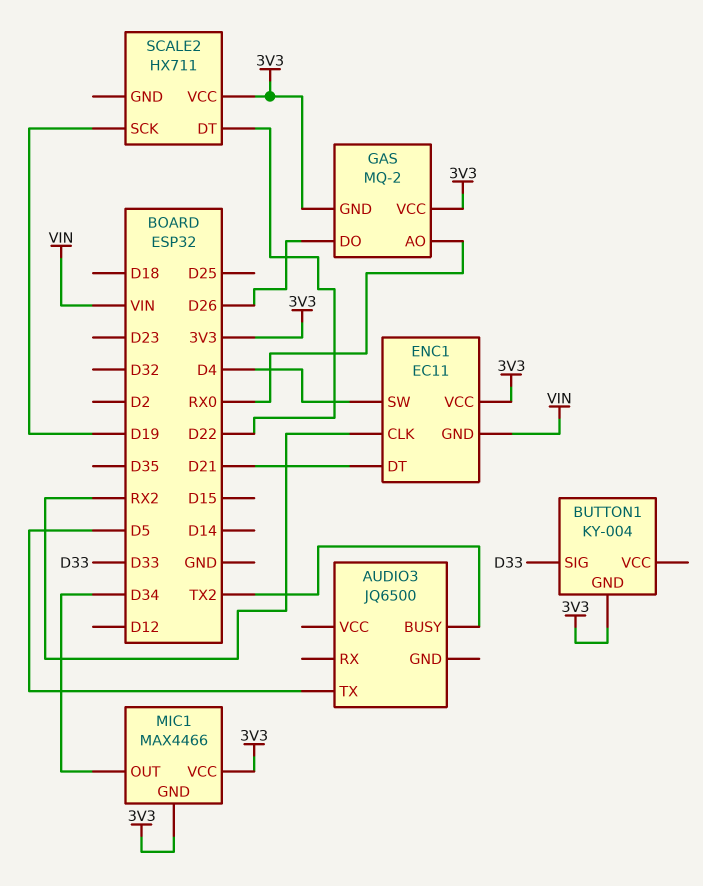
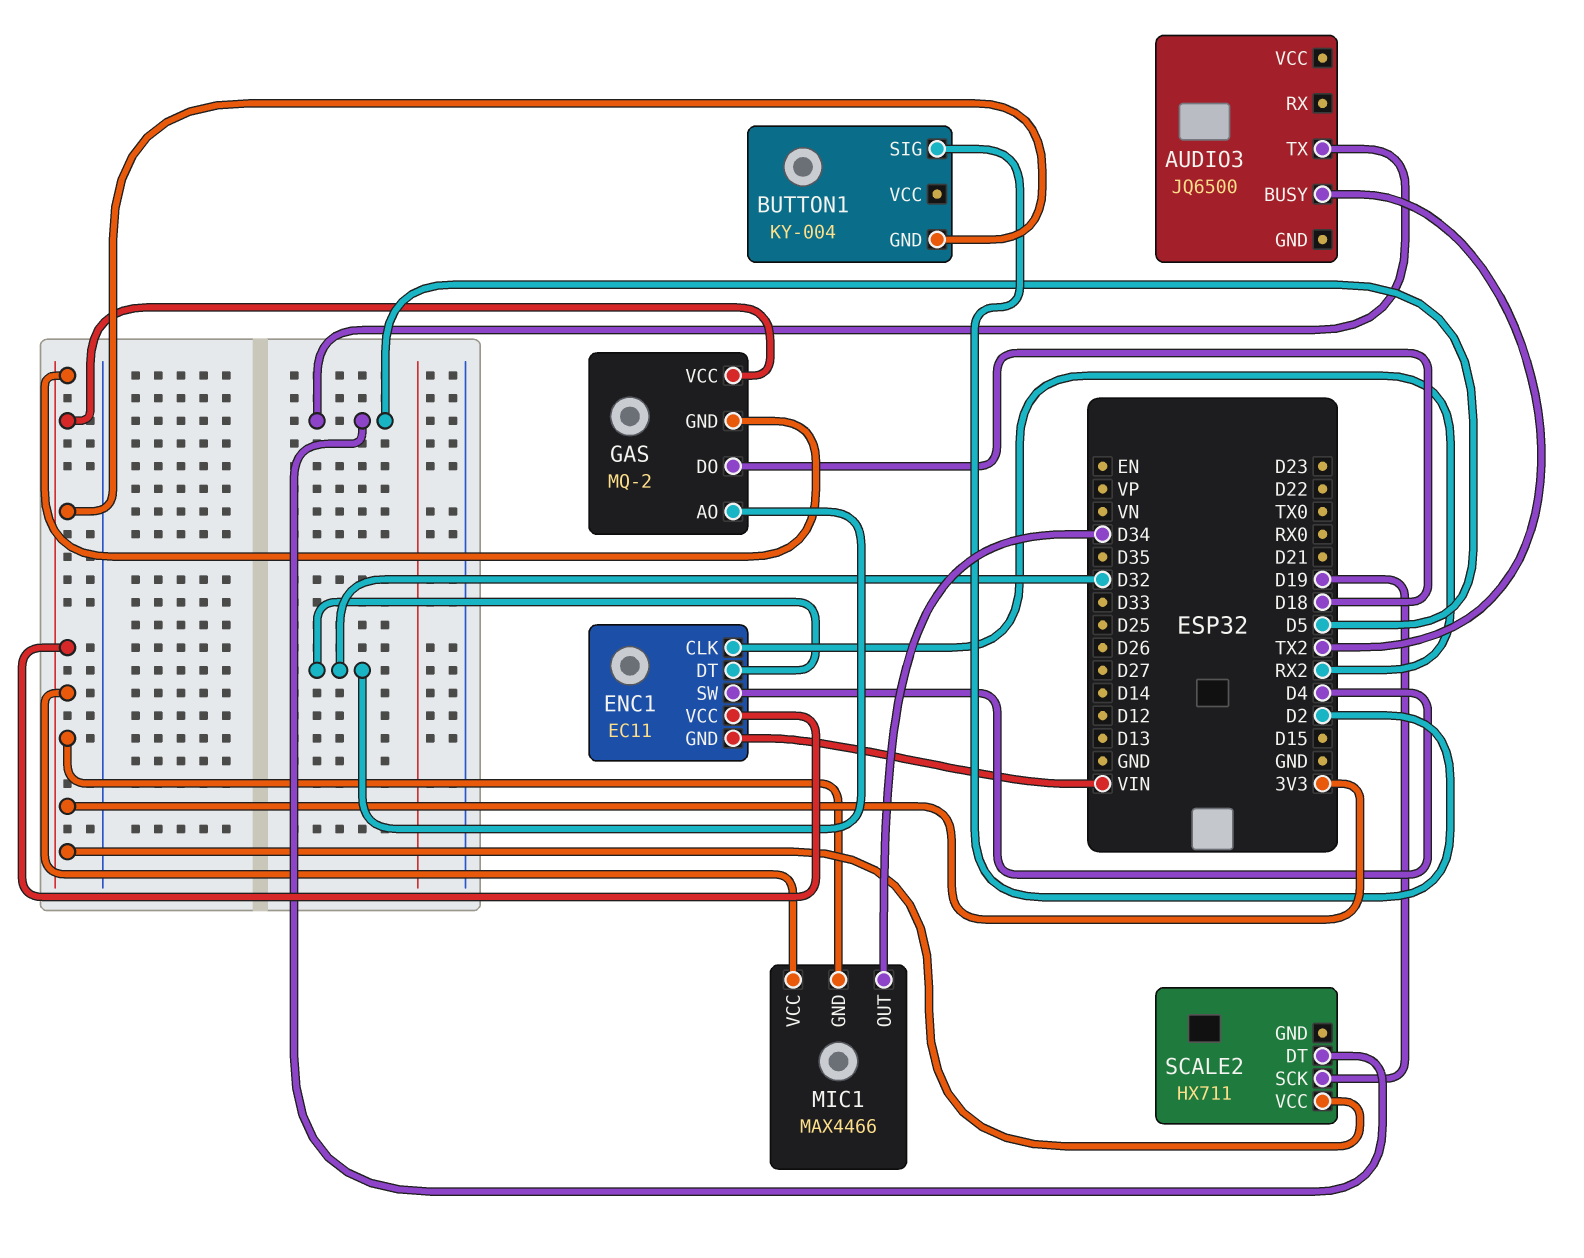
BUTTON1 pin SIG: D33 -> D2
ENC1 pin DT: D21 -> D32
GAS pin AO: RX0 -> D32
GAS pin DO: D26 -> D18
SCALE2 pin DT: D22 -> D5

